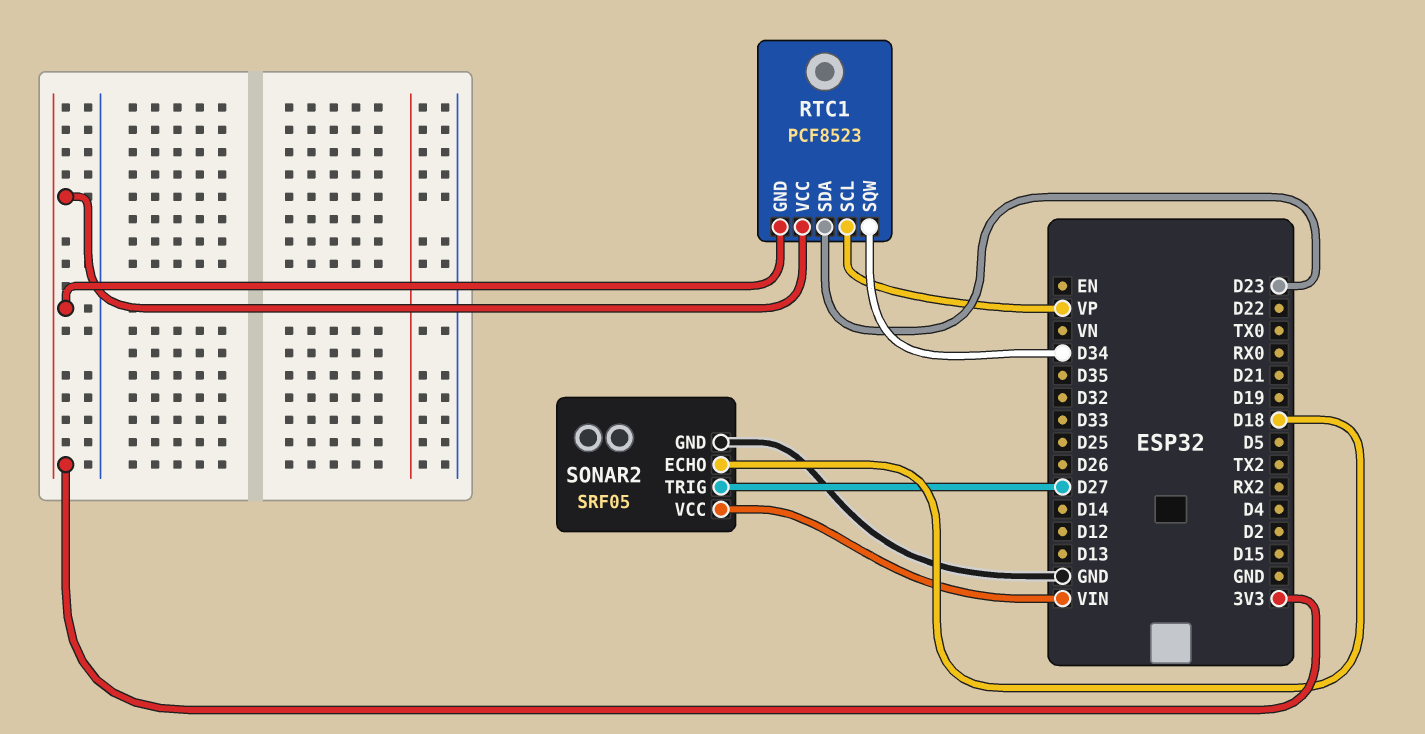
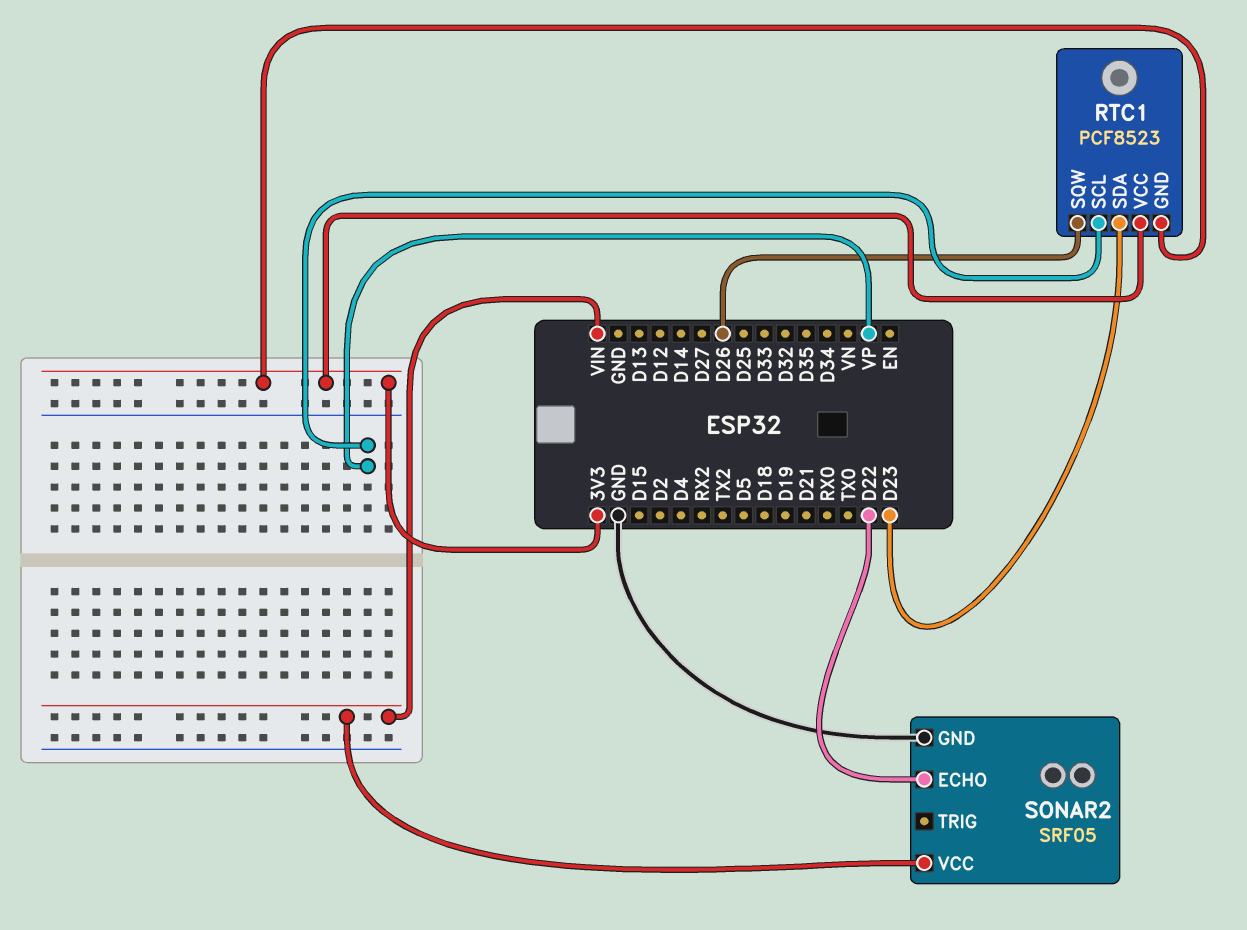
RTC1 pin SQW: D34 -> D26
SONAR2 pin ECHO: D18 -> D22
SONAR2 pin TRIG: D27 -> none

